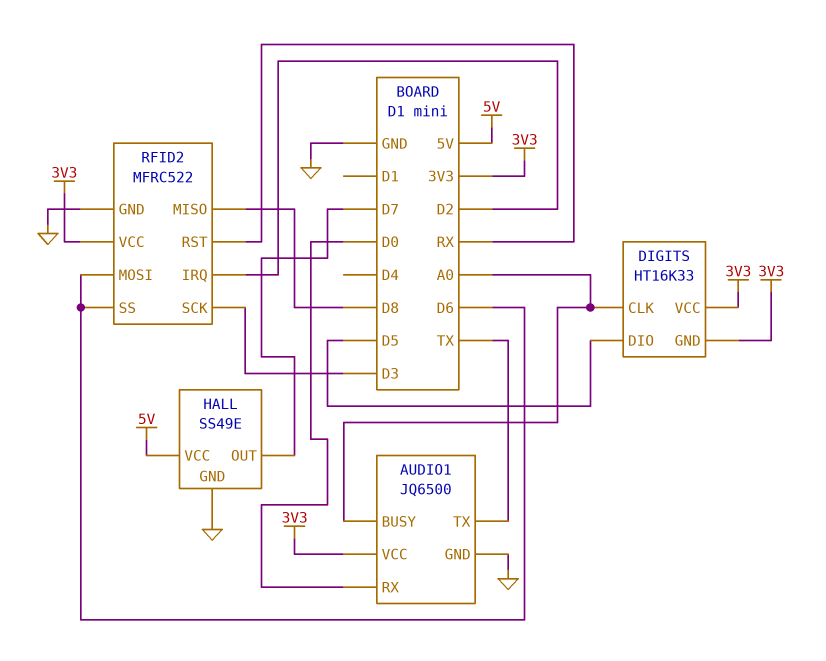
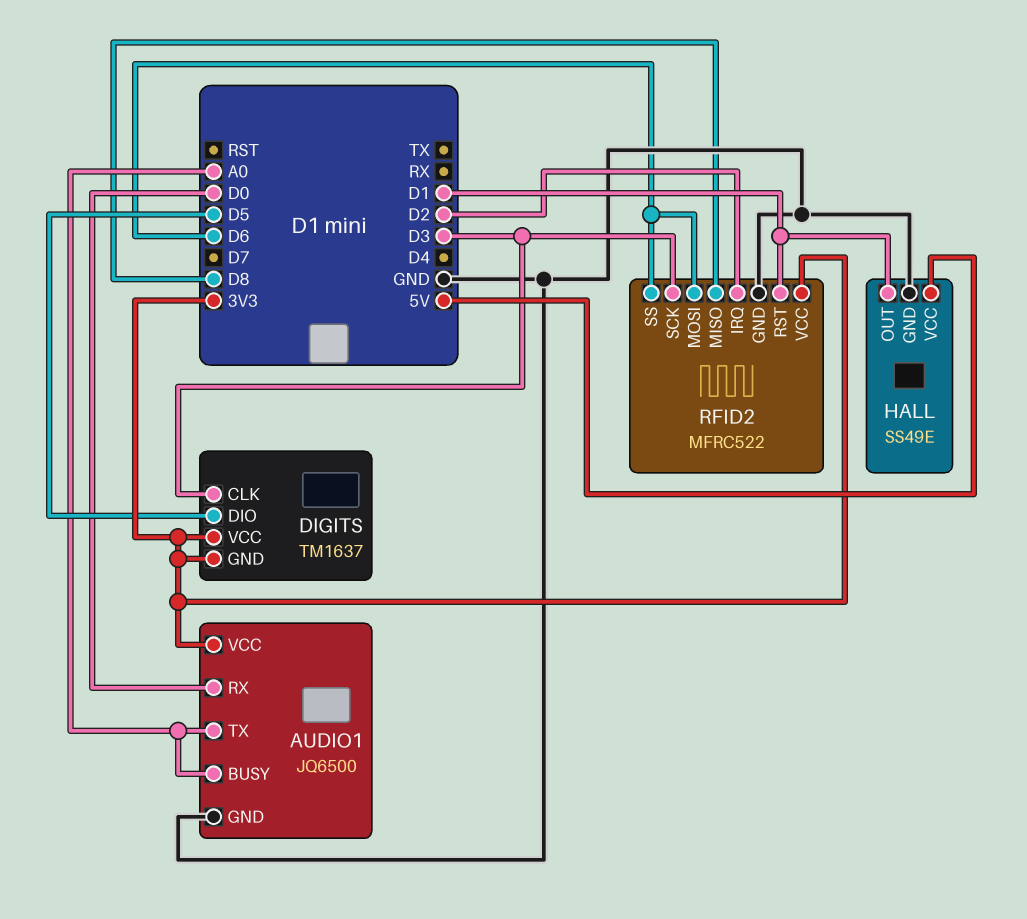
AUDIO1 pin TX: TX -> A0
DIGITS: HT16K33 -> TM1637
DIGITS pin CLK: A0 -> D3
HALL pin OUT: D7 -> D1
RFID2 pin RST: RX -> D1

